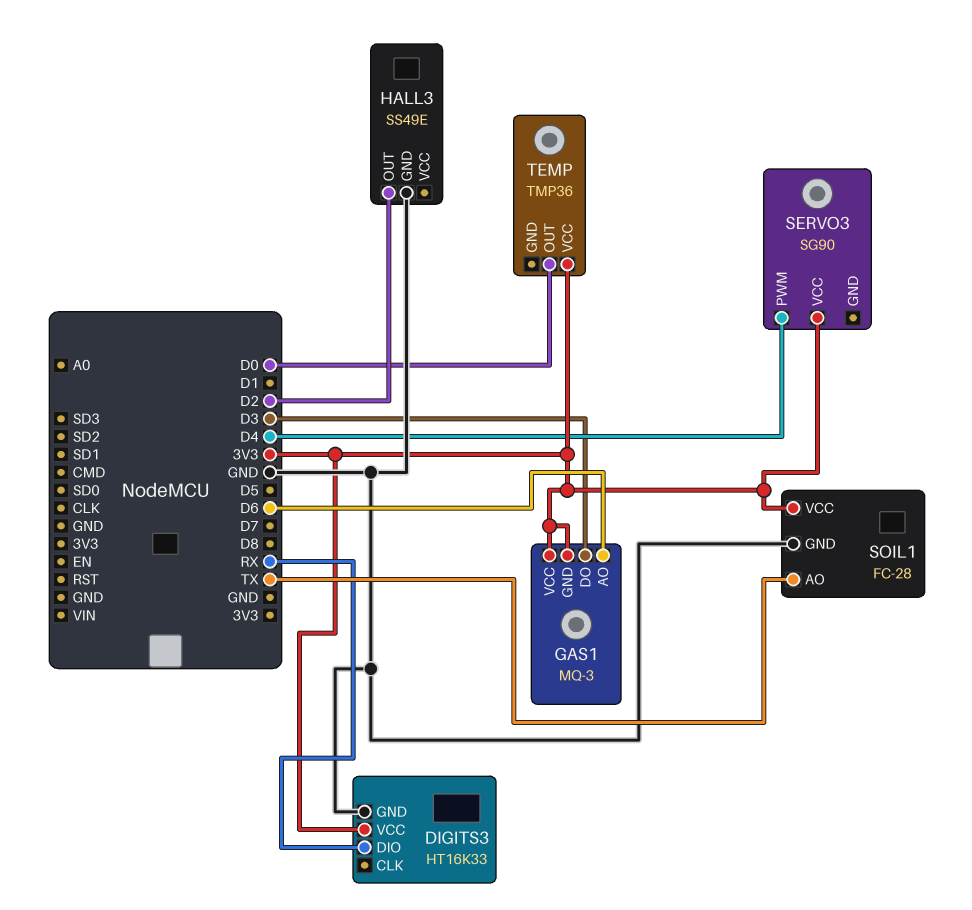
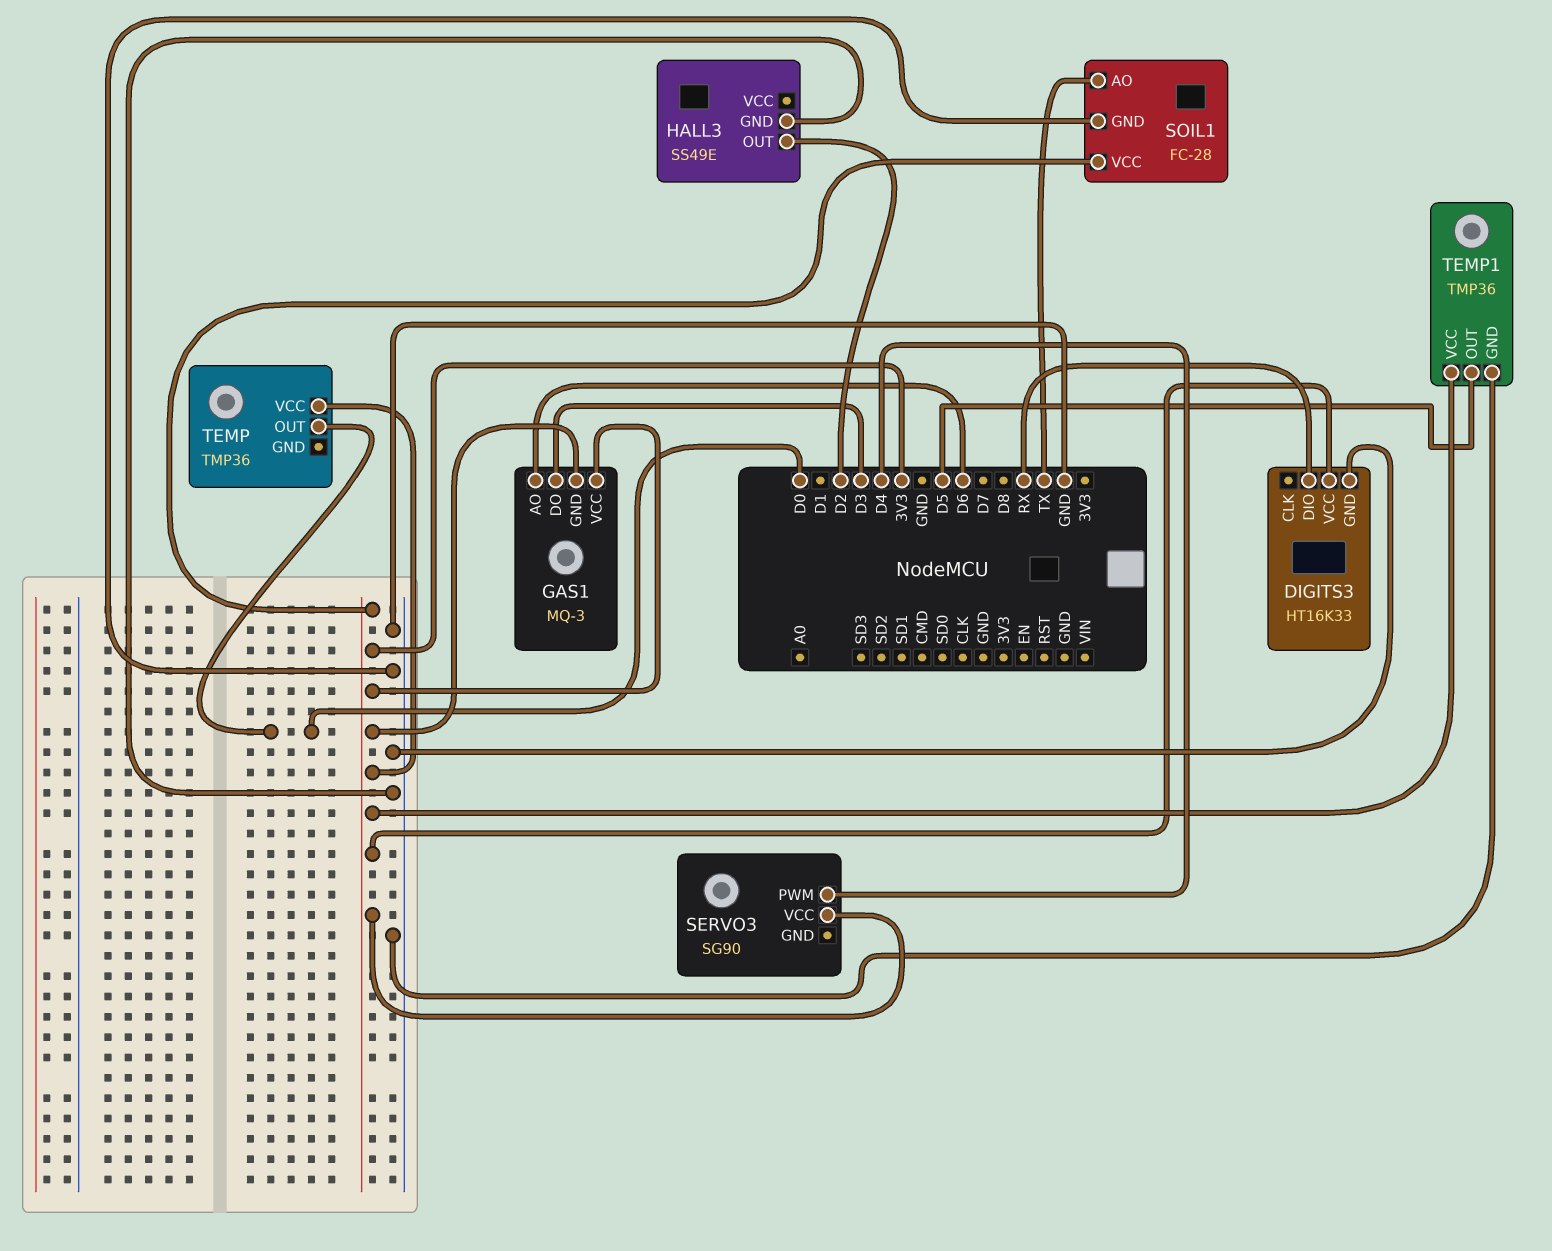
TEMP1: none -> TMP36
TEMP1 pin GND: none -> GND
TEMP1 pin OUT: none -> D5
TEMP1 pin VCC: none -> 3V3

